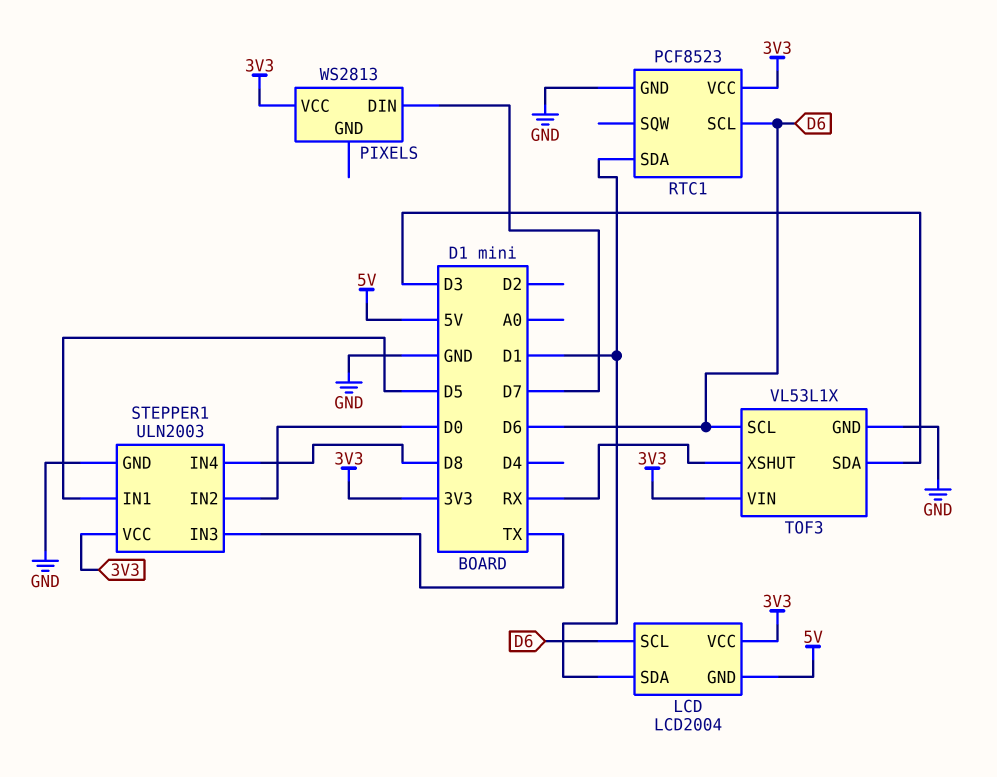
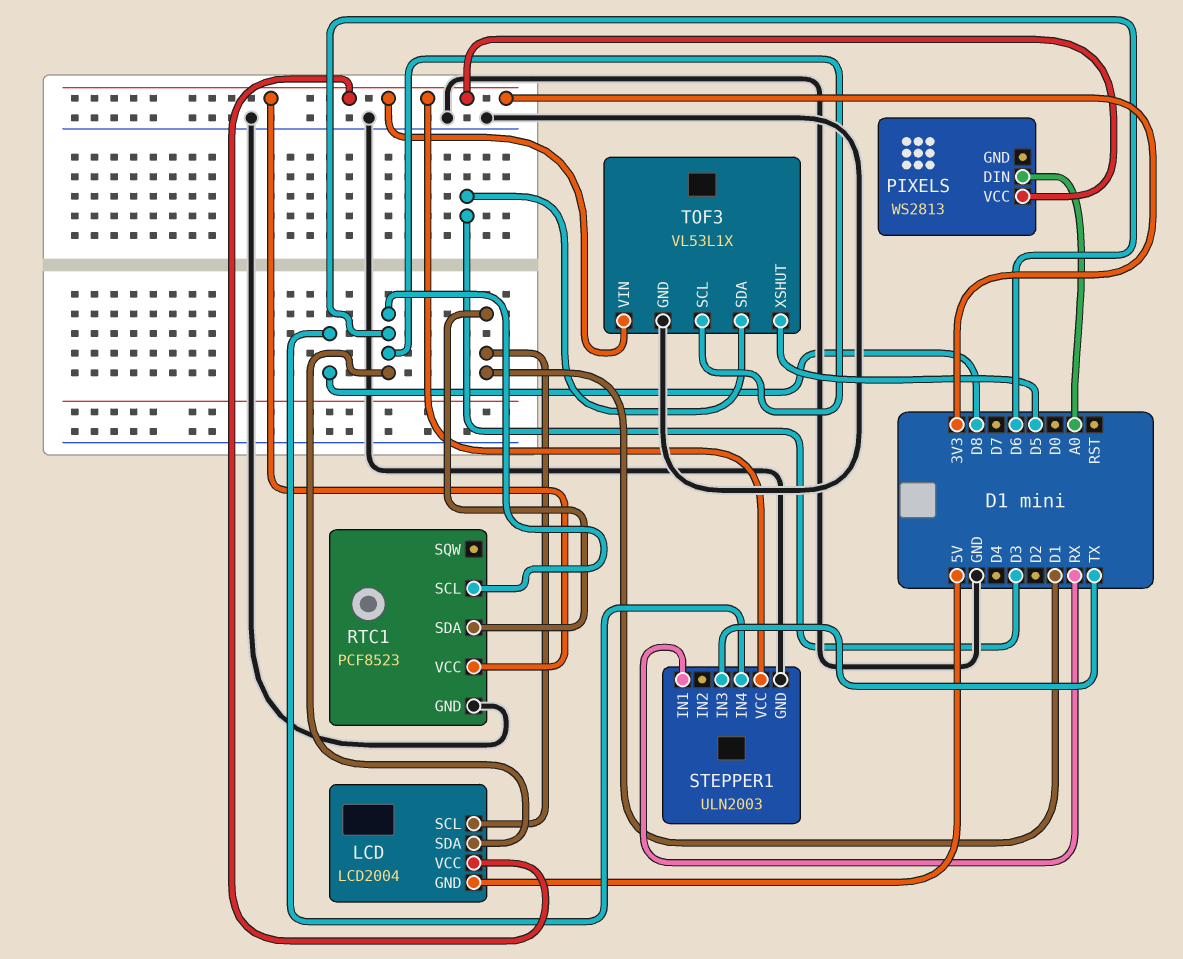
LCD pin SCL: D6 -> D1
LCD pin SDA: D1 -> D6
PIXELS pin DIN: D7 -> A0
STEPPER1 pin IN1: D5 -> RX
STEPPER1 pin IN2: D0 -> none
TOF3 pin XSHUT: RX -> D5

